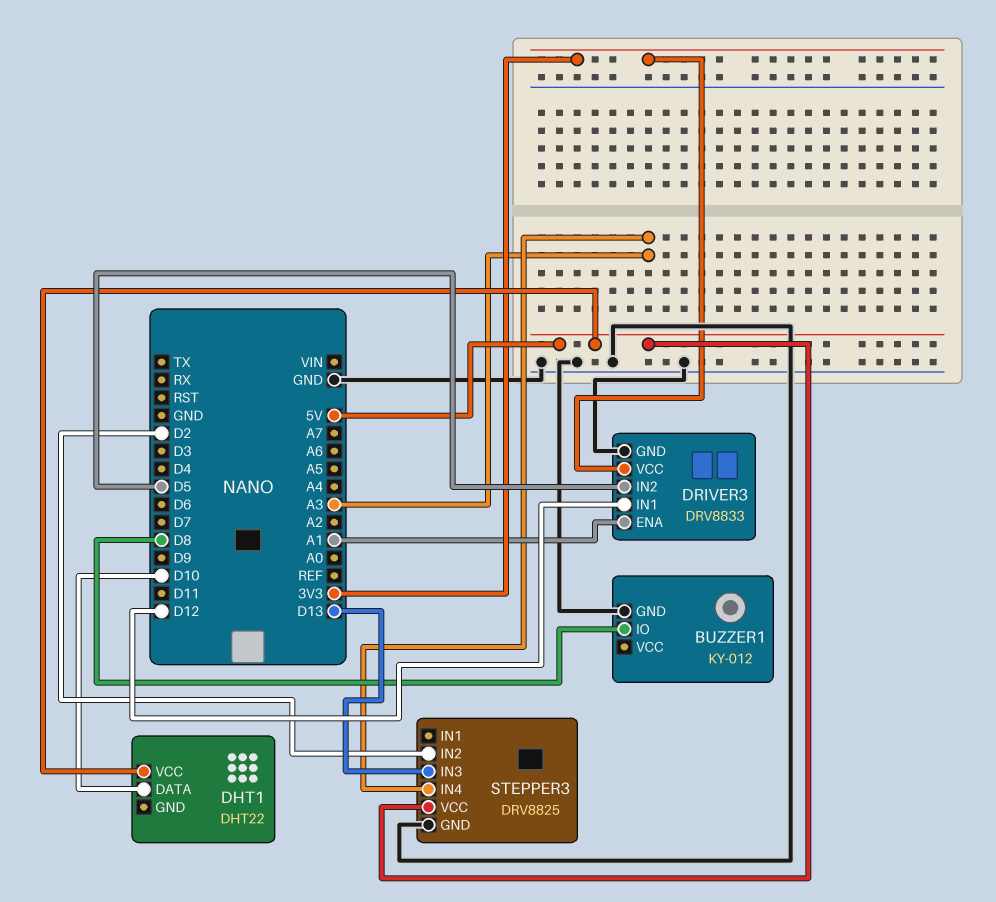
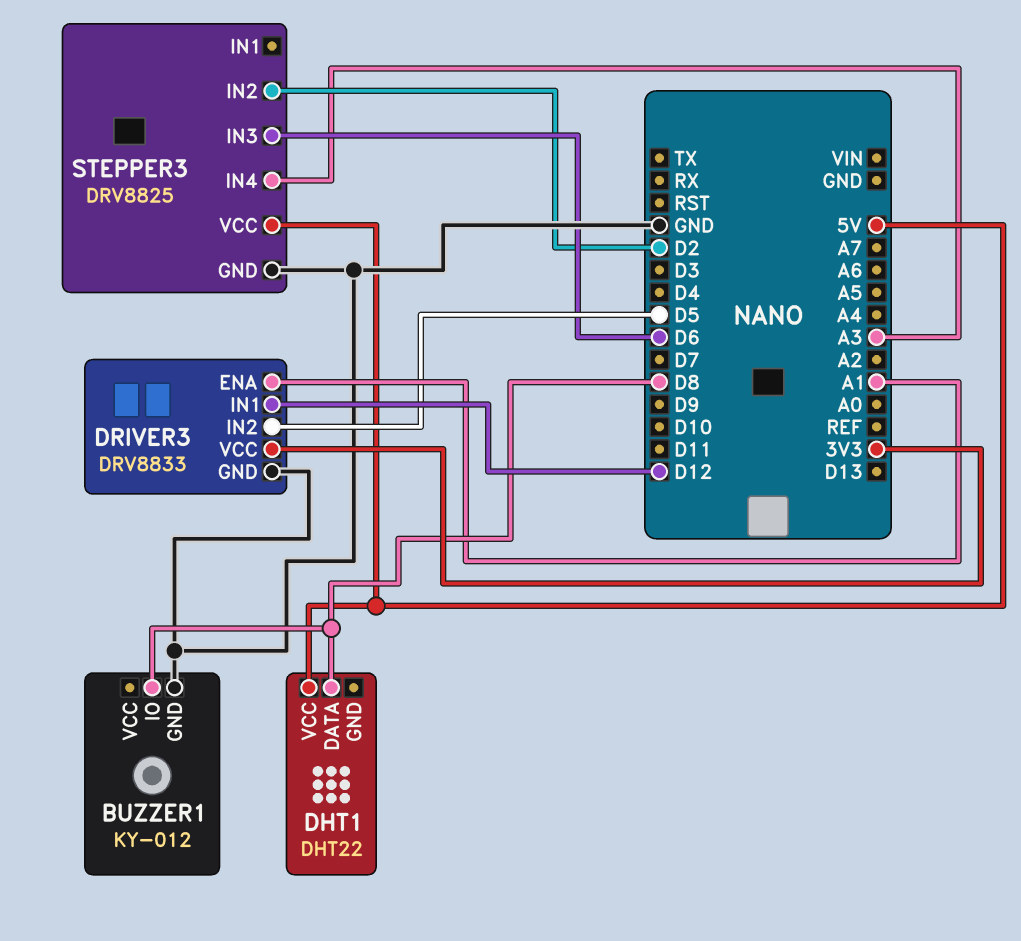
DHT1 pin DATA: D10 -> D8
STEPPER3 pin IN3: D13 -> D6

